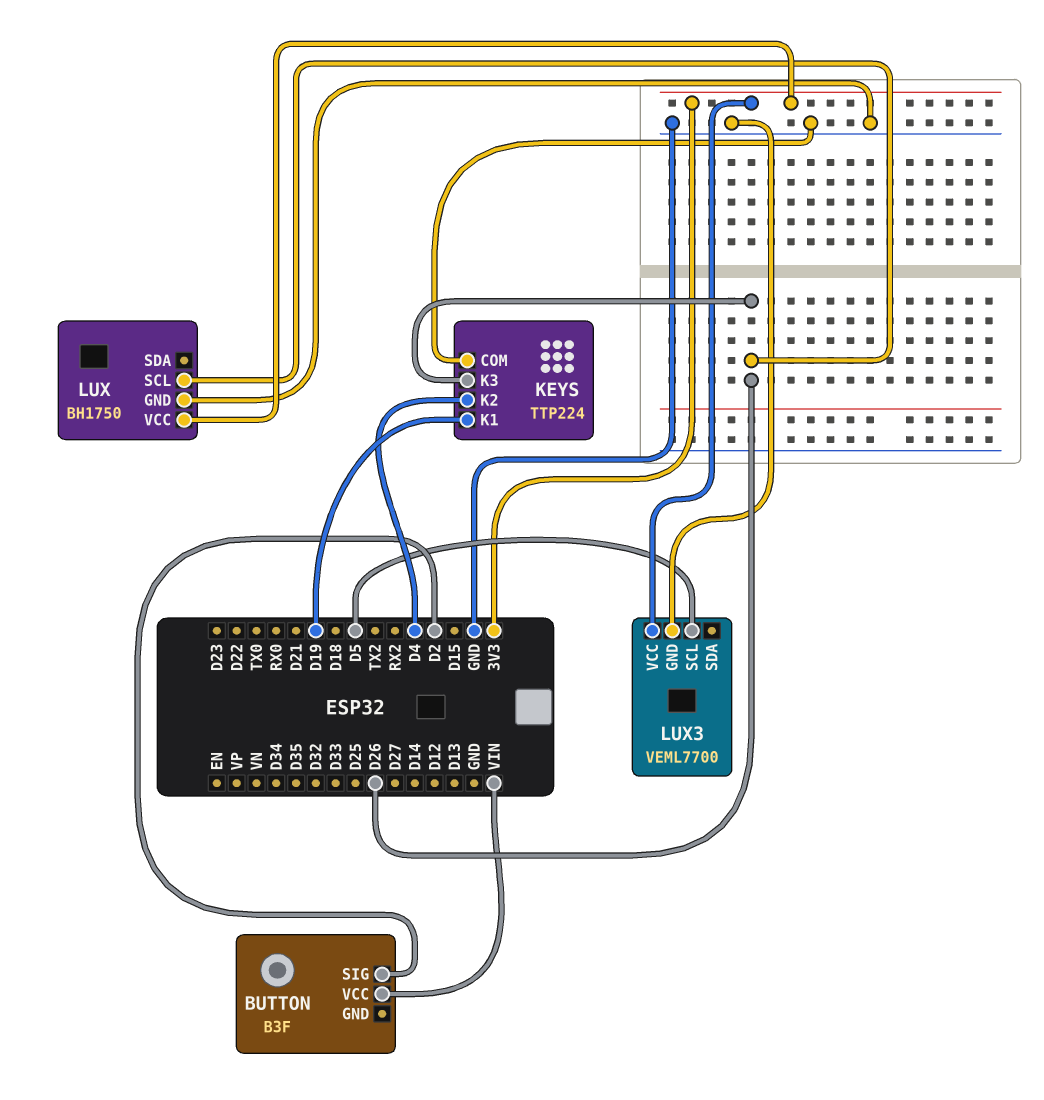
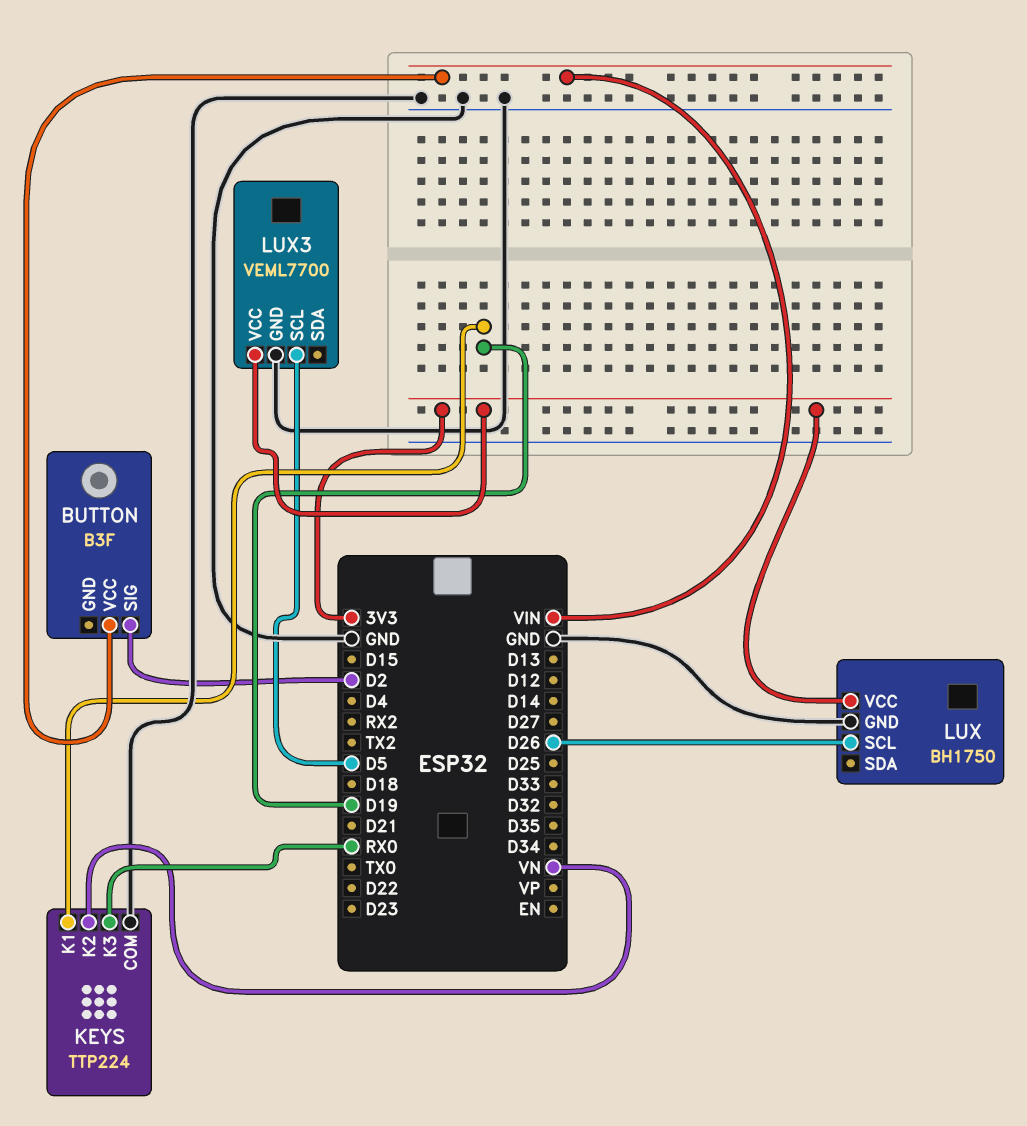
KEYS pin K2: D4 -> VN
KEYS pin K3: D26 -> RX0

